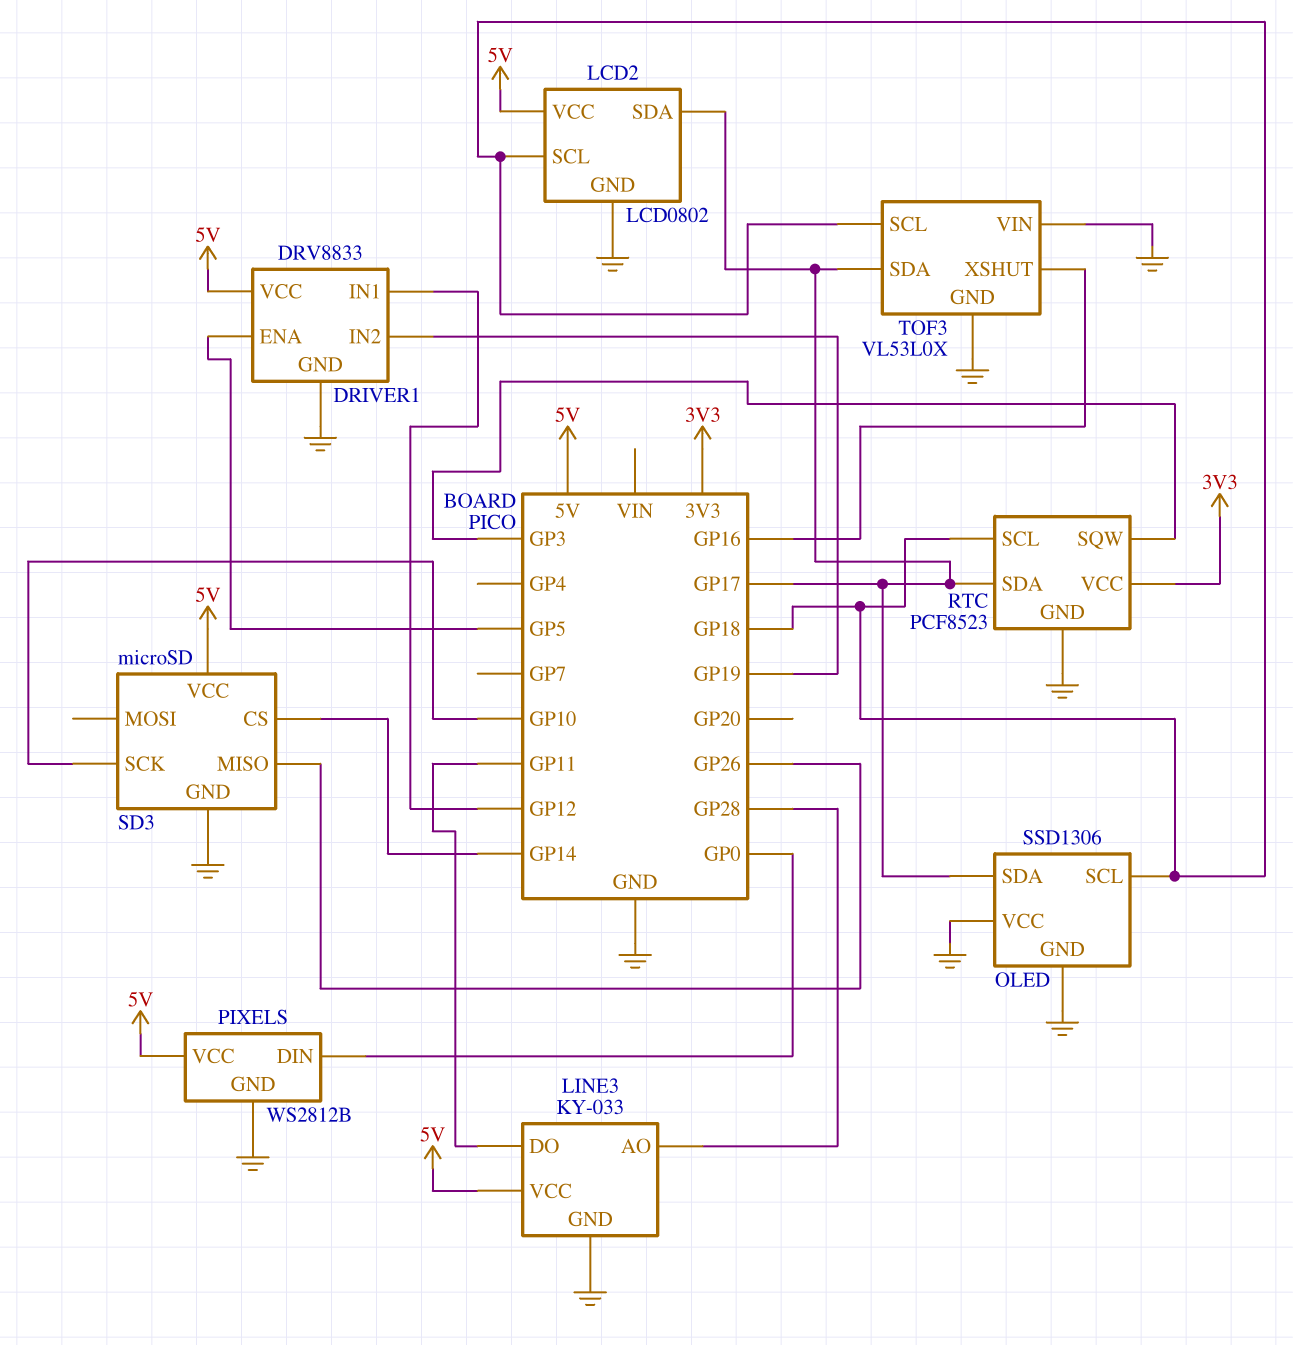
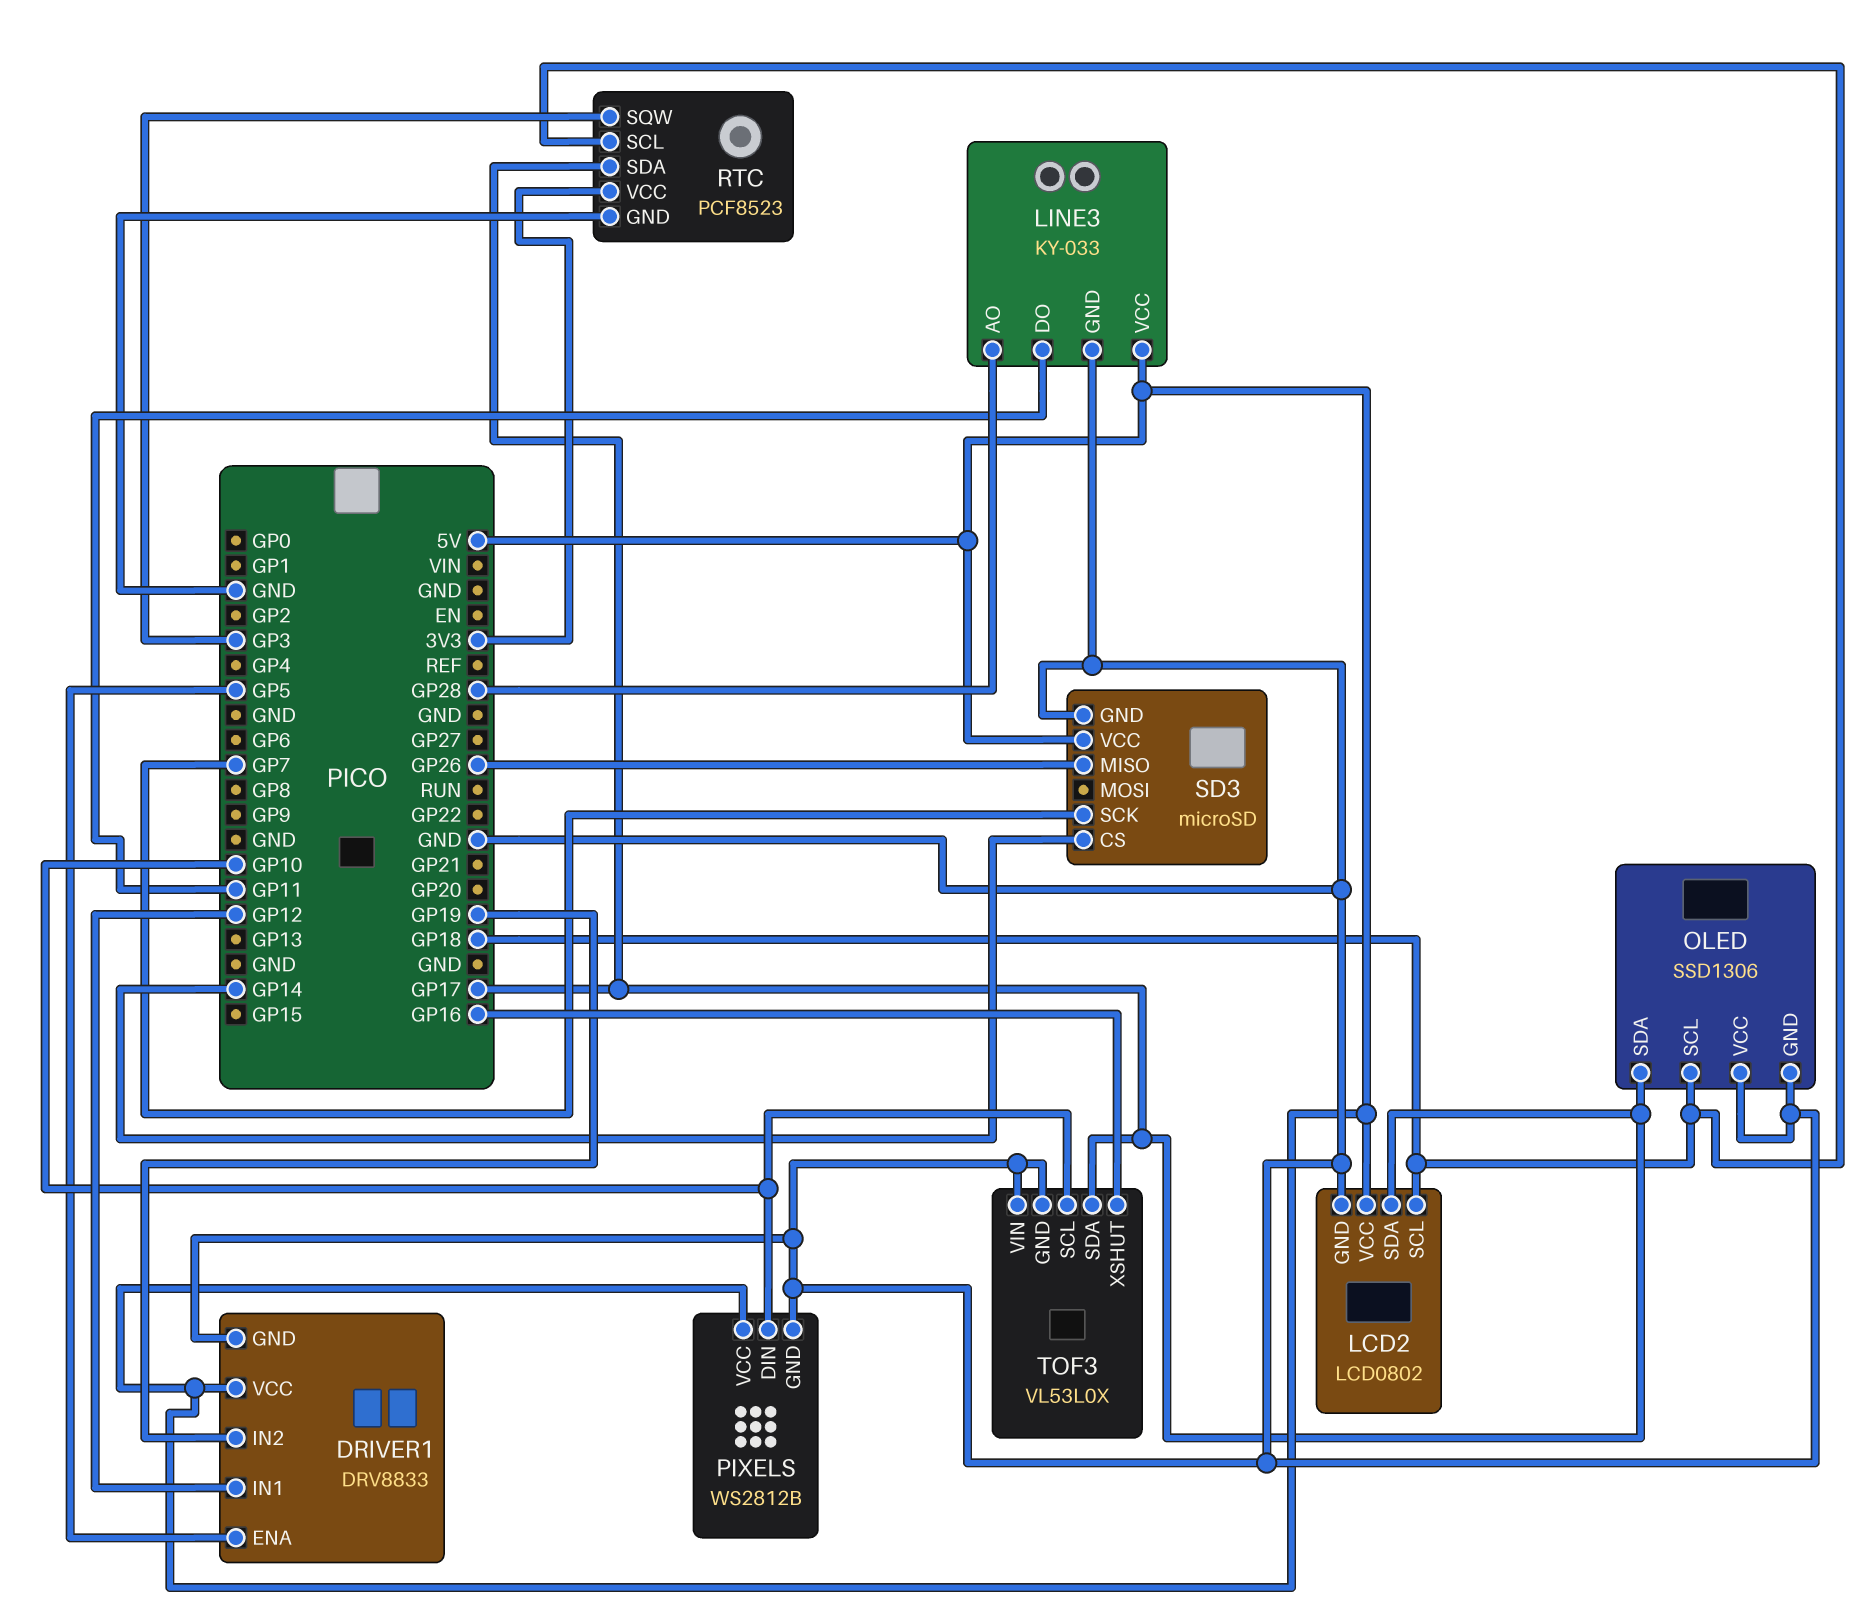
PIXELS pin DIN: GP0 -> GP10
SD3 pin SCK: GP10 -> GP7
TOF3 pin SCL: GP18 -> GP10

